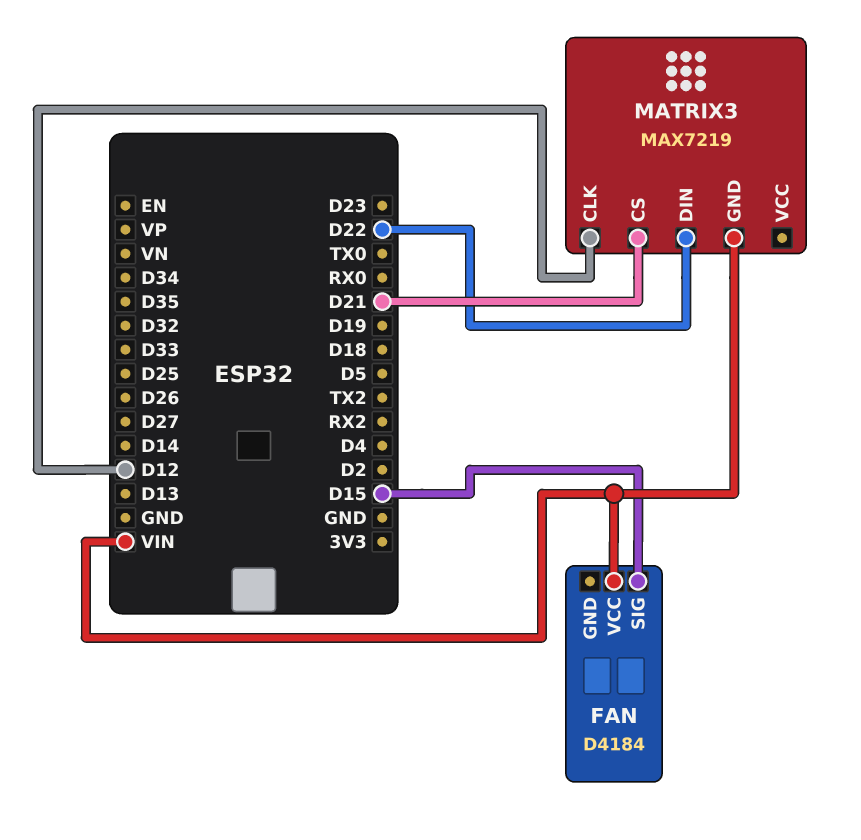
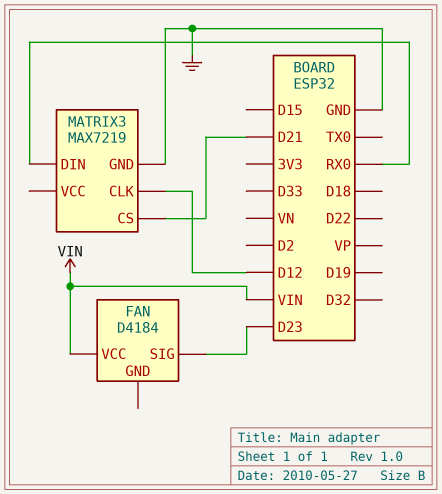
FAN pin SIG: D15 -> D23
MATRIX3 pin DIN: D22 -> RX0
MATRIX3 pin GND: VIN -> GND

